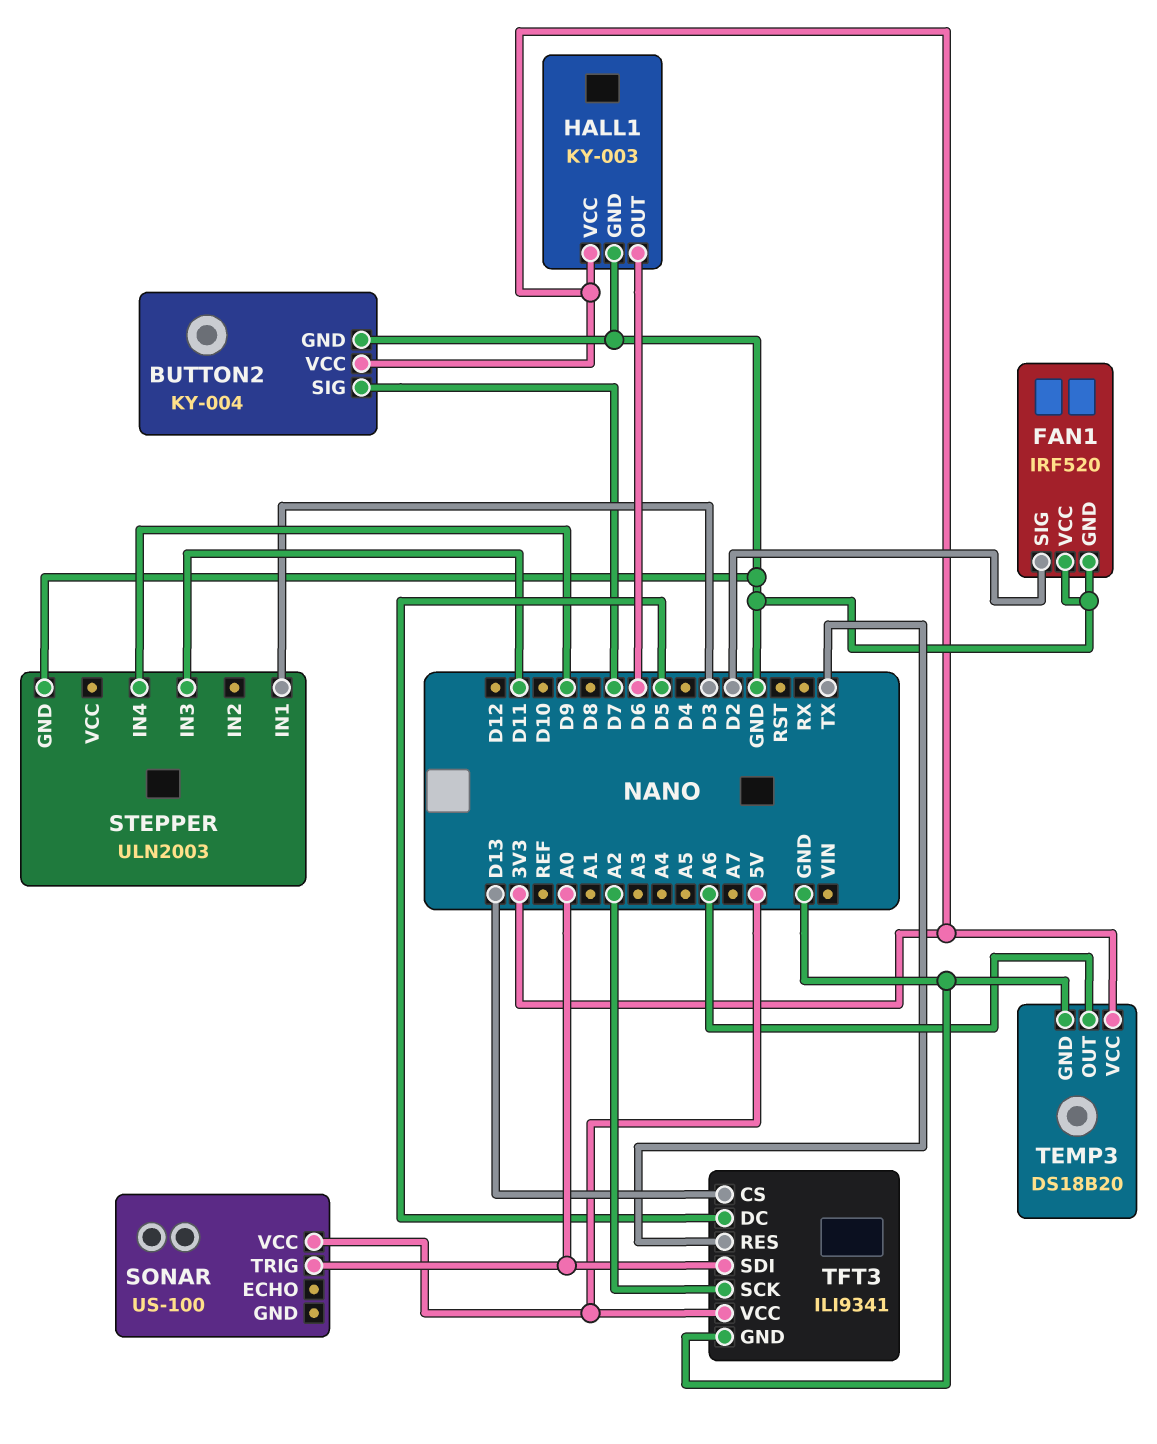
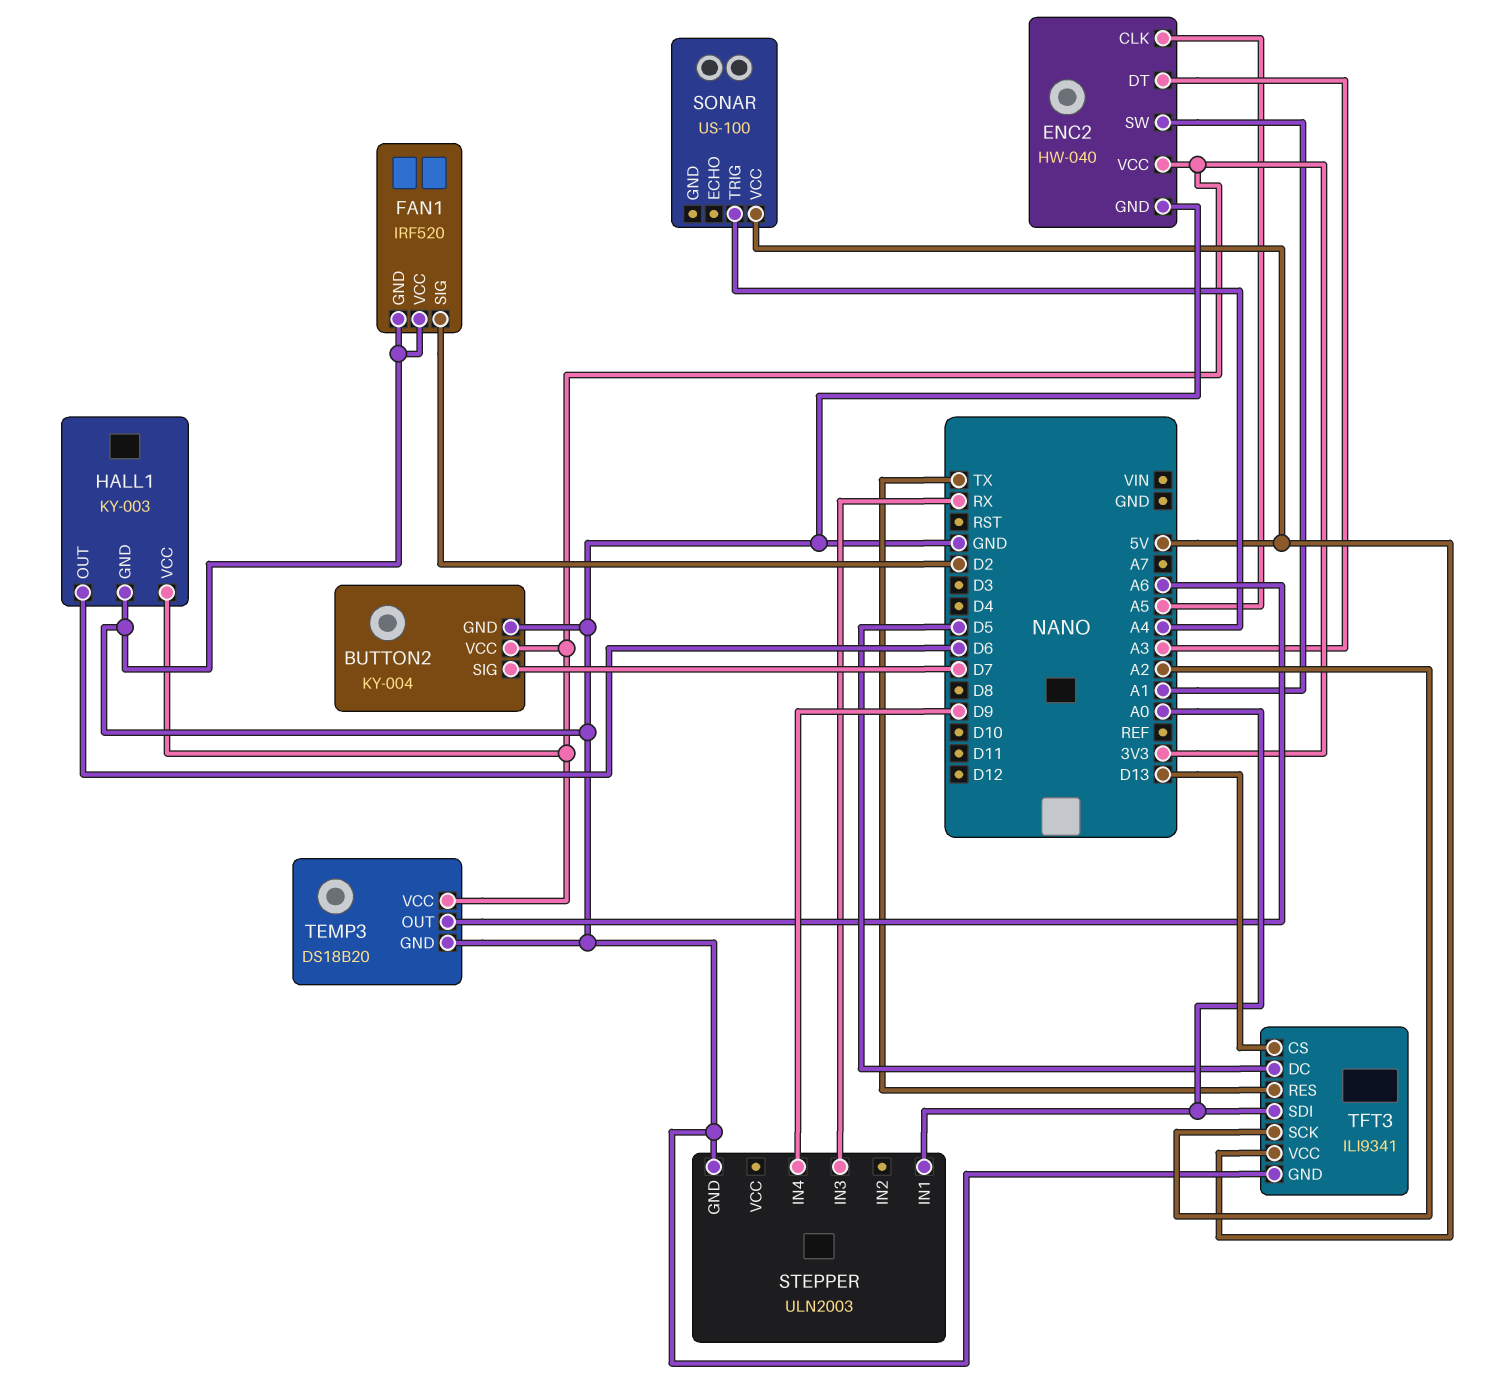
ENC2: none -> HW-040
ENC2 pin CLK: none -> A5
ENC2 pin DT: none -> A3
ENC2 pin GND: none -> GND
ENC2 pin SW: none -> A1
ENC2 pin VCC: none -> 3V3
SONAR pin TRIG: A0 -> A4
STEPPER pin IN1: D3 -> A0
STEPPER pin IN3: D11 -> RX

